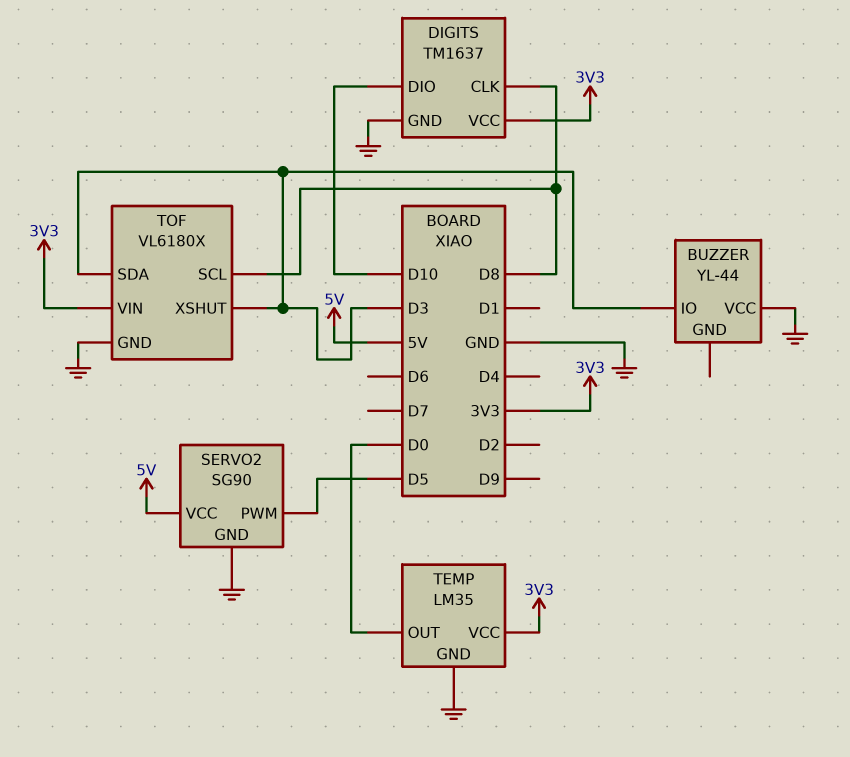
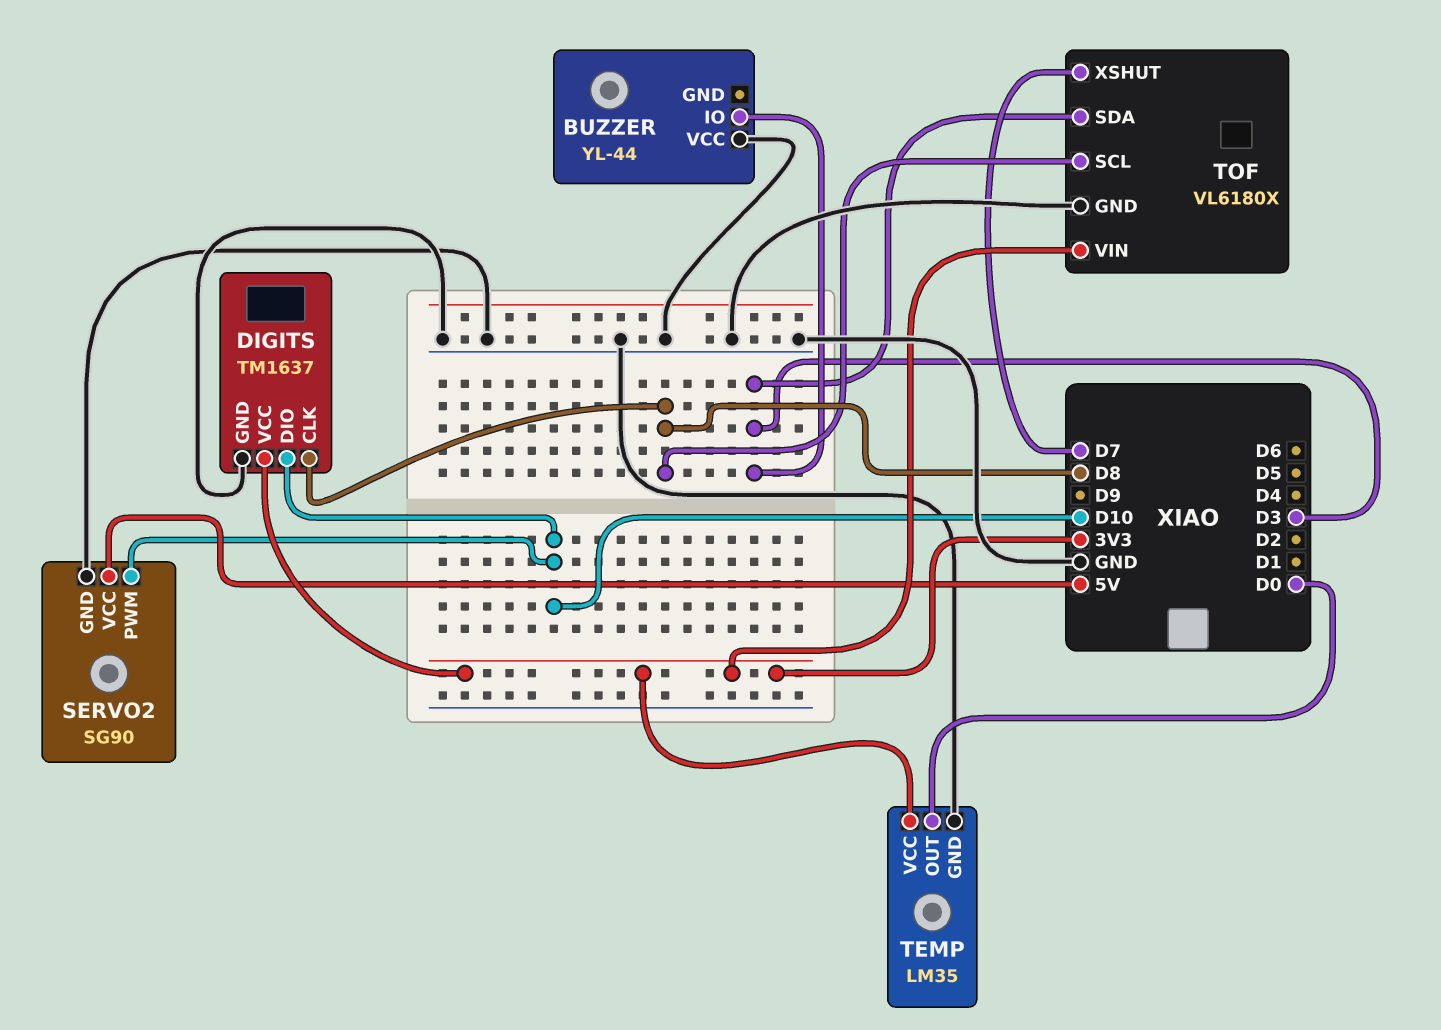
SERVO2 pin PWM: D5 -> D10
TOF pin XSHUT: D3 -> D7

